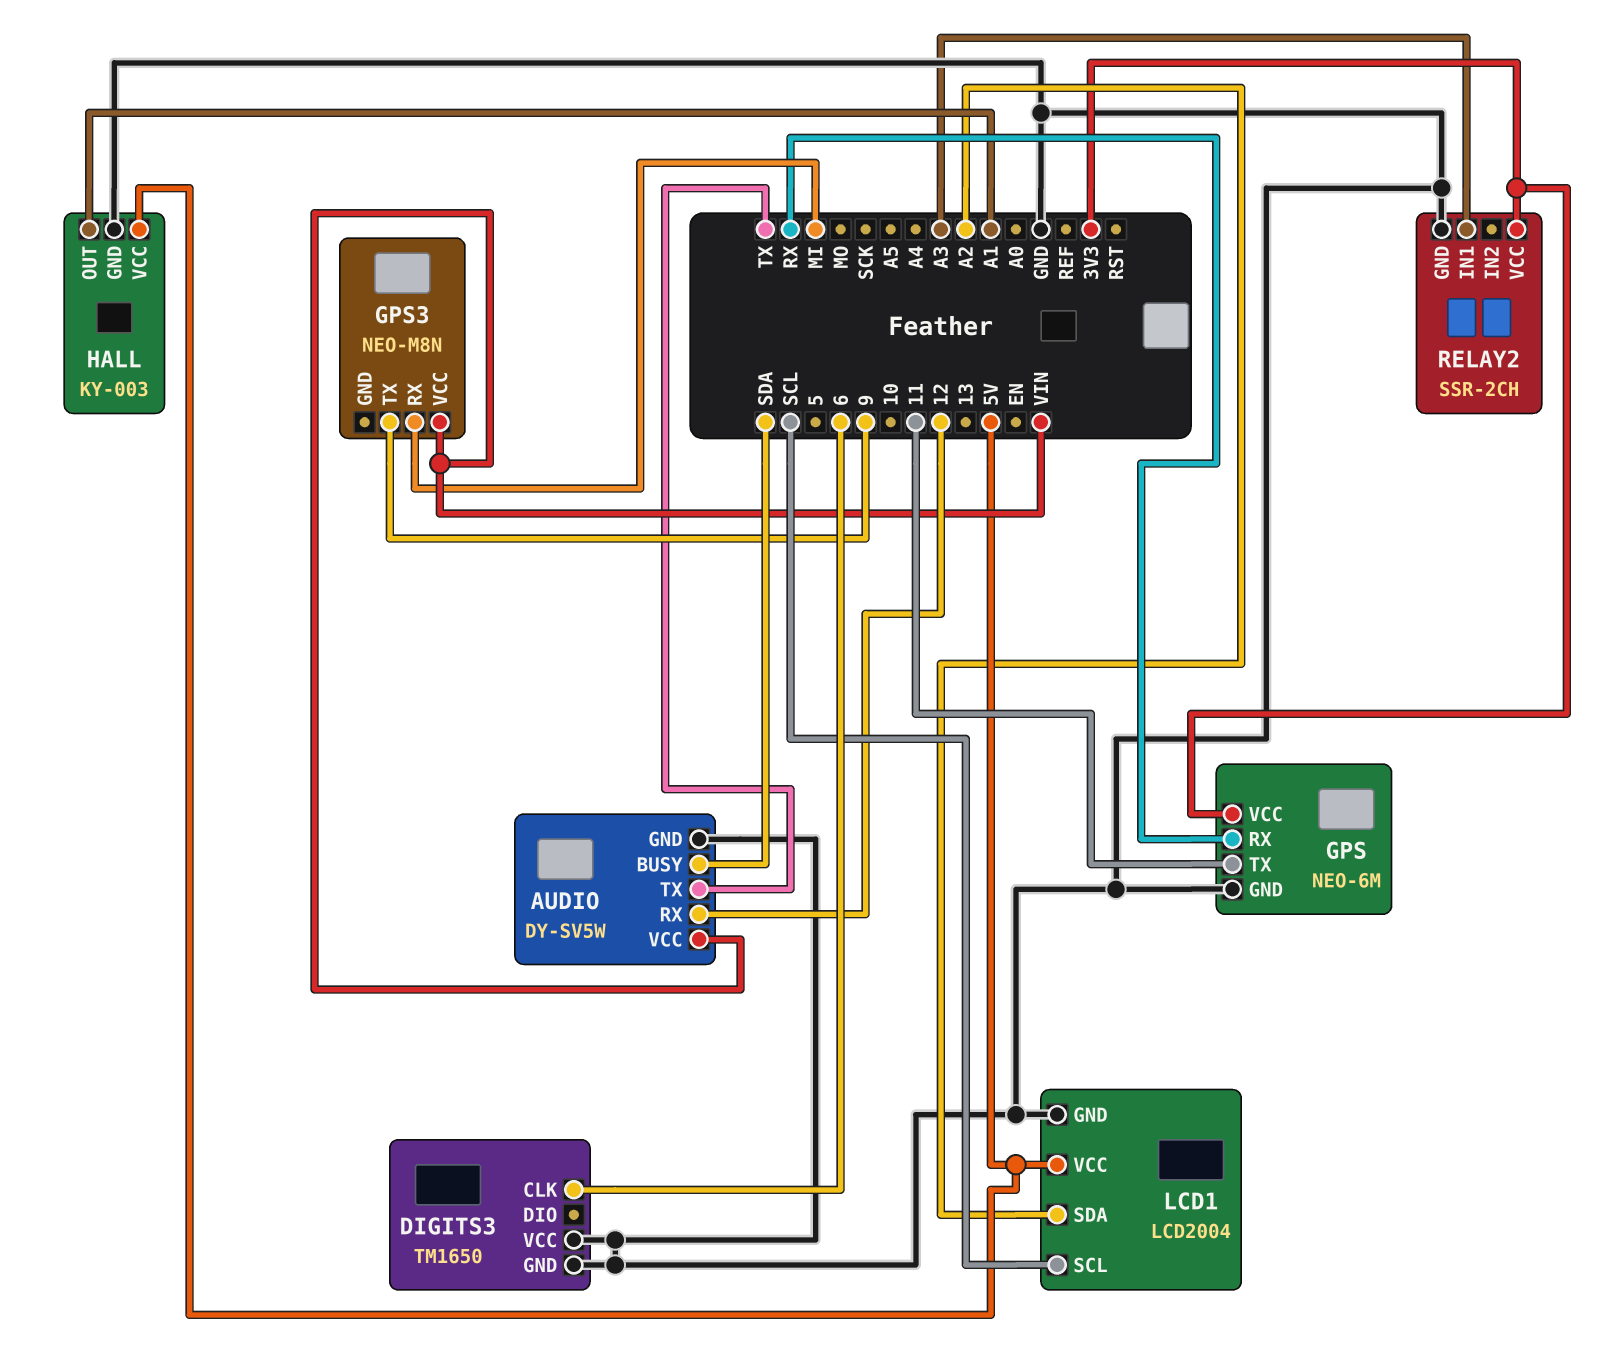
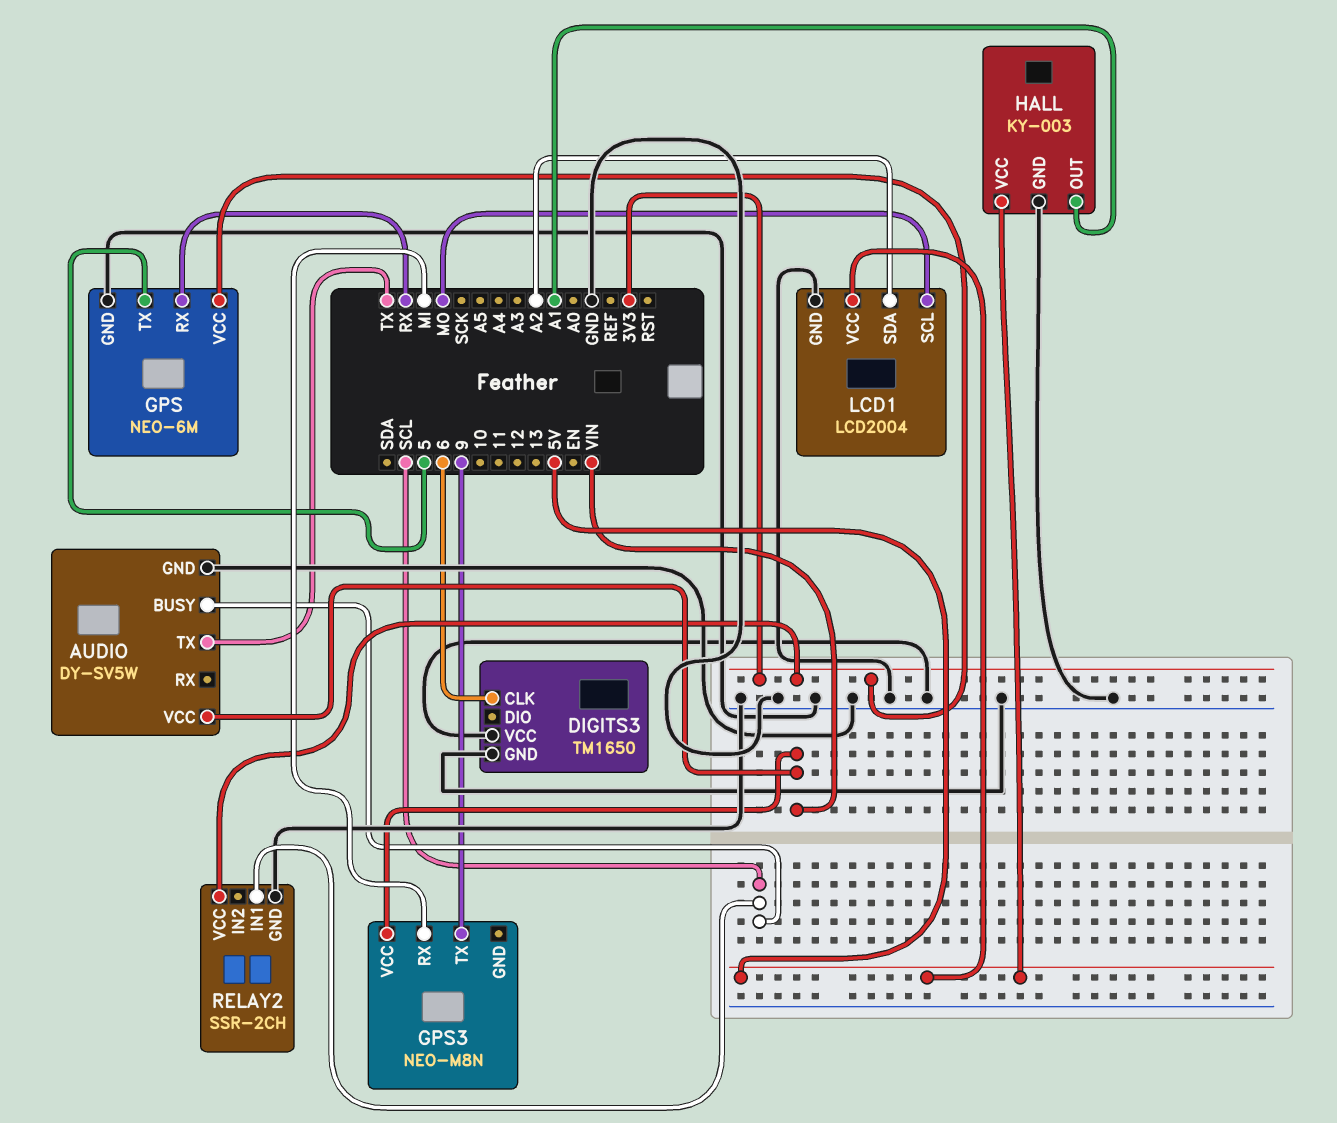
AUDIO pin BUSY: SDA -> SCL
AUDIO pin RX: 12 -> none
GPS pin TX: 11 -> 5
LCD1 pin SCL: SCL -> MO
RELAY2 pin IN1: A3 -> SCL

